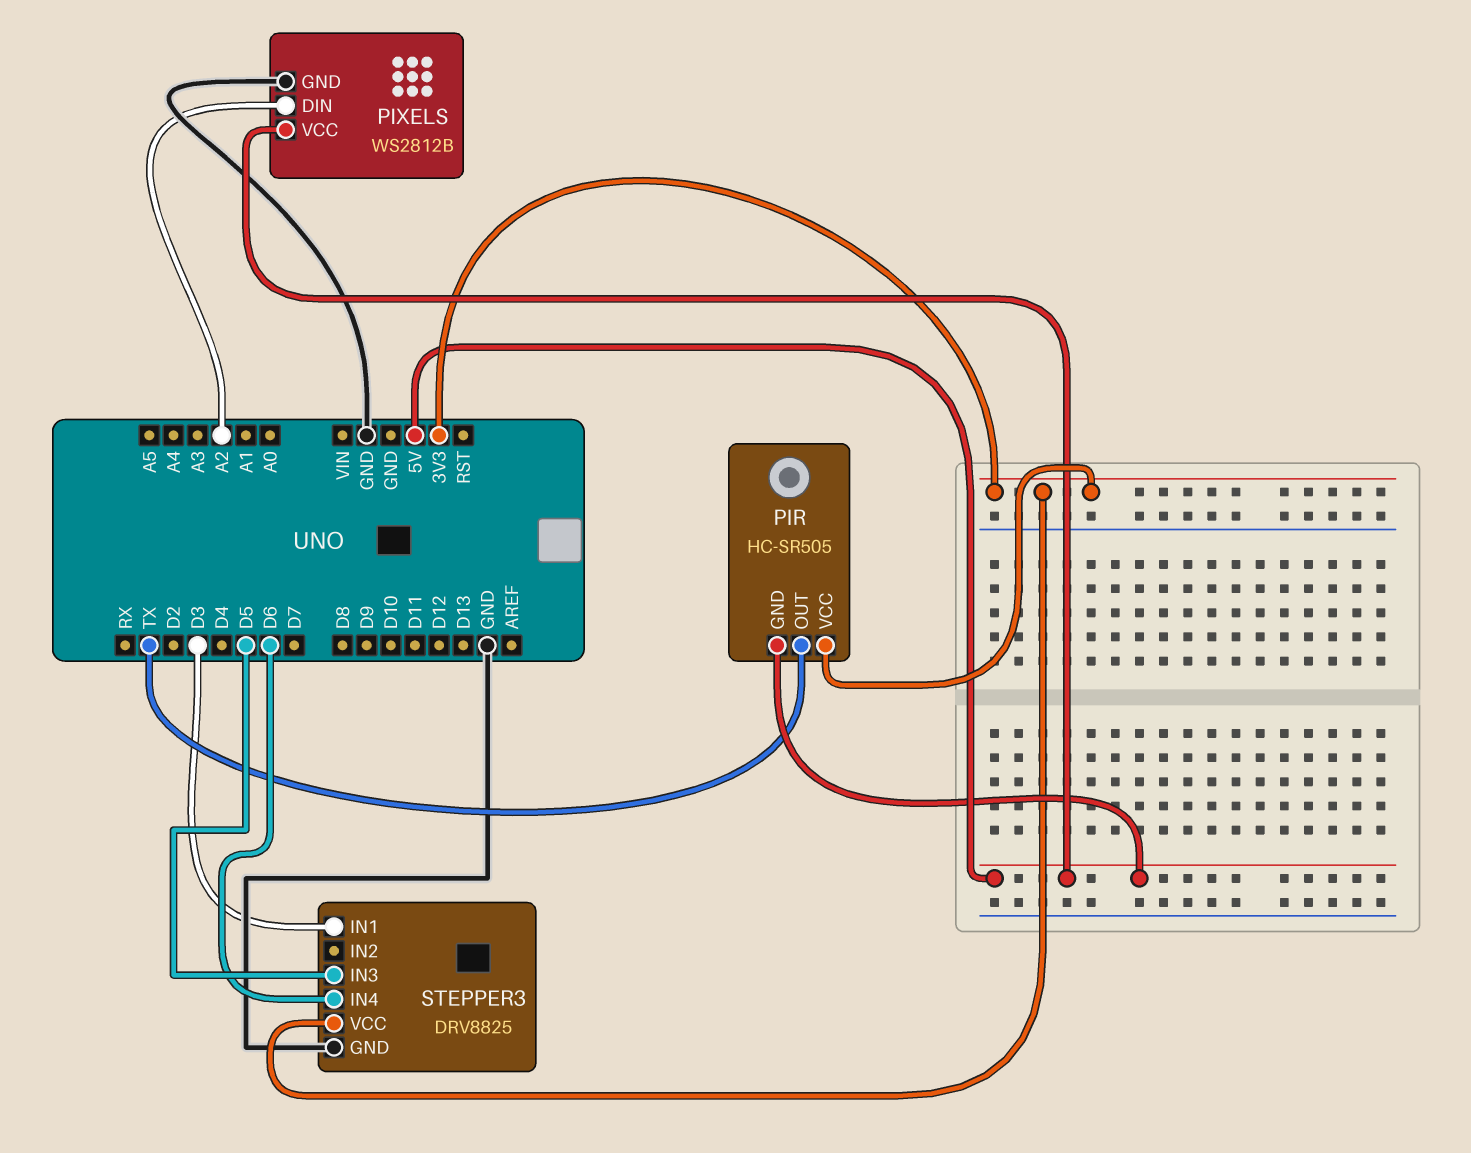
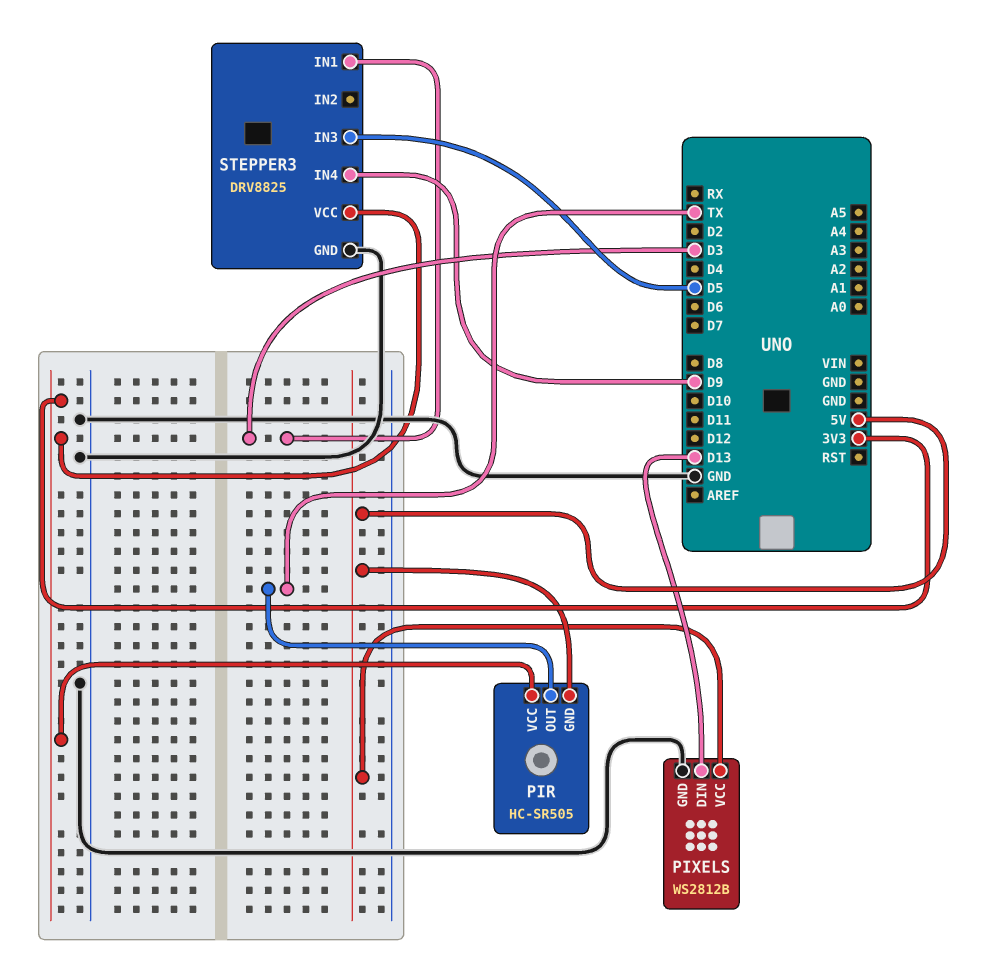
PIXELS pin DIN: A2 -> D13
STEPPER3 pin IN4: D6 -> D9

